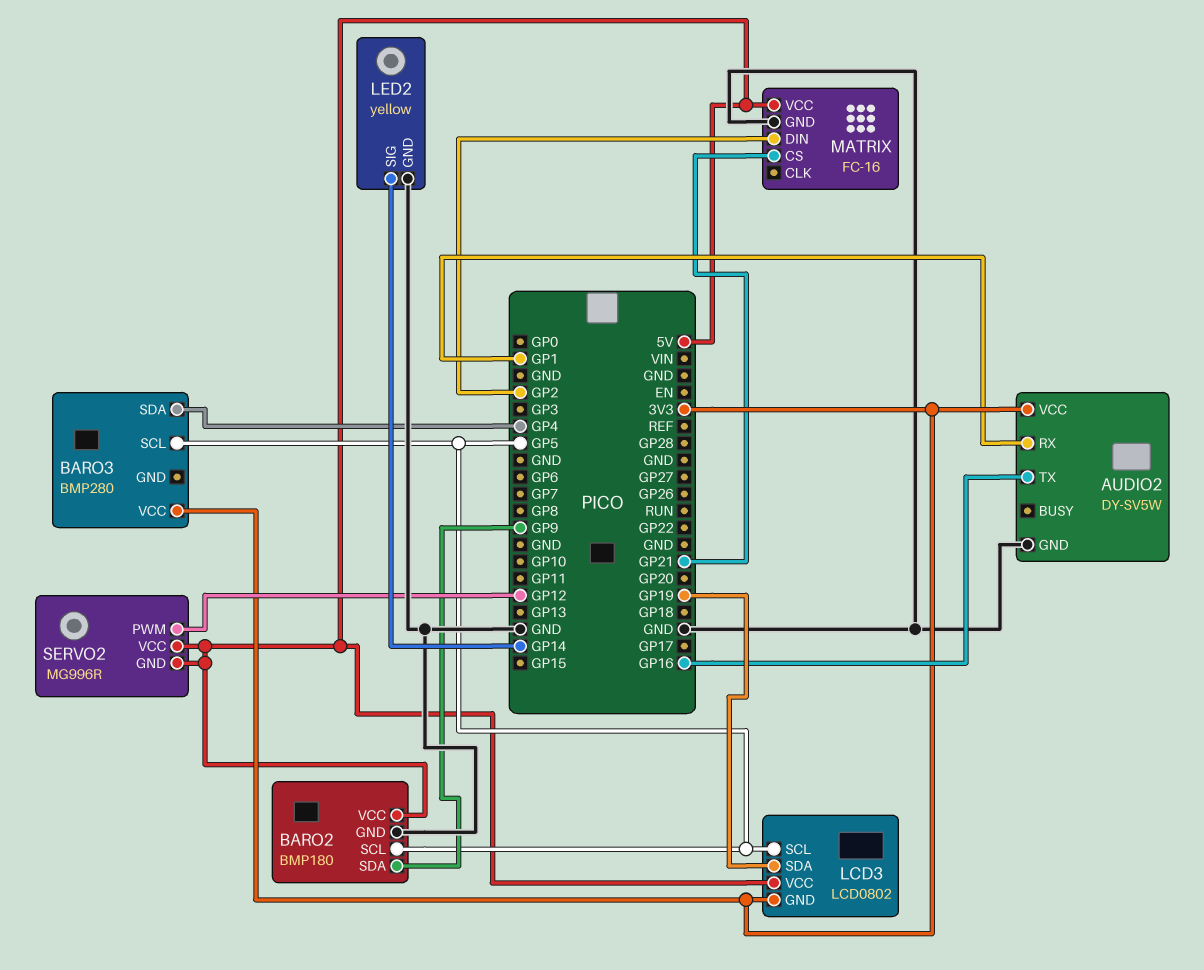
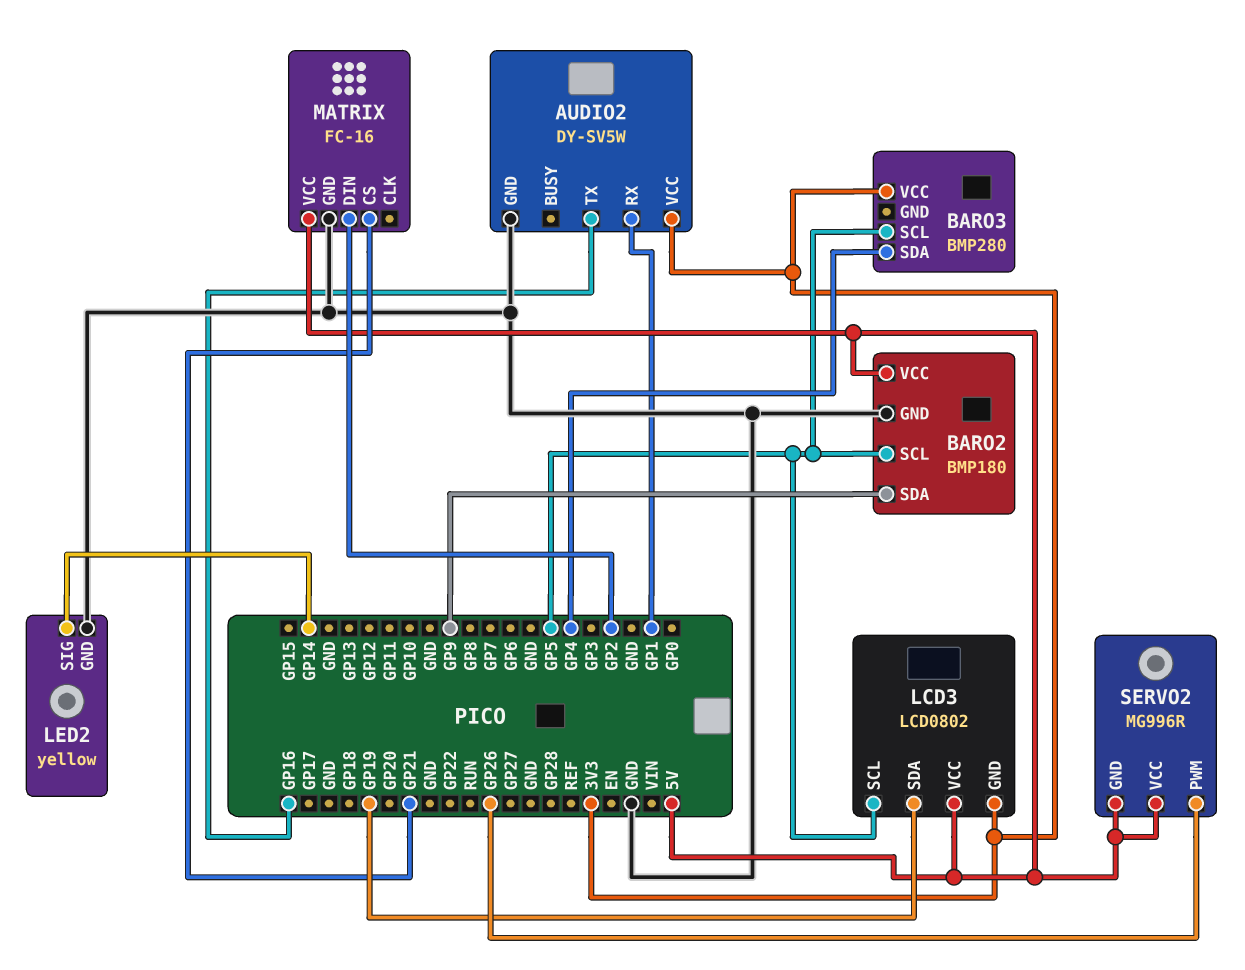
SERVO2 pin PWM: GP12 -> GP26

